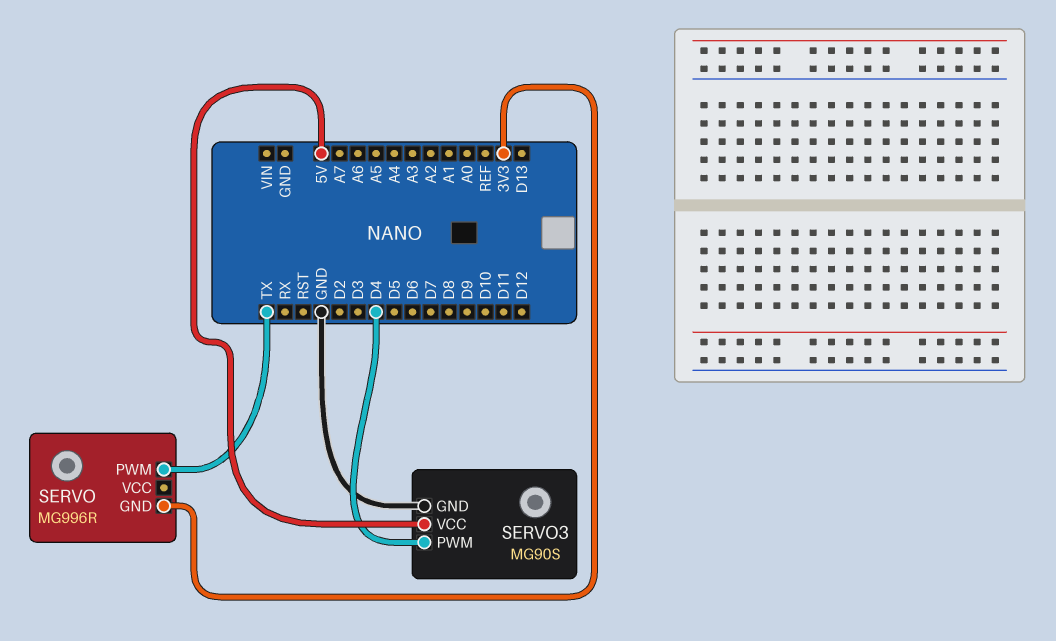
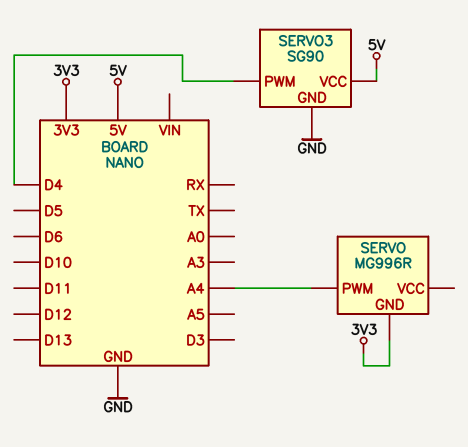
SERVO pin PWM: TX -> A4
SERVO3: MG90S -> SG90

